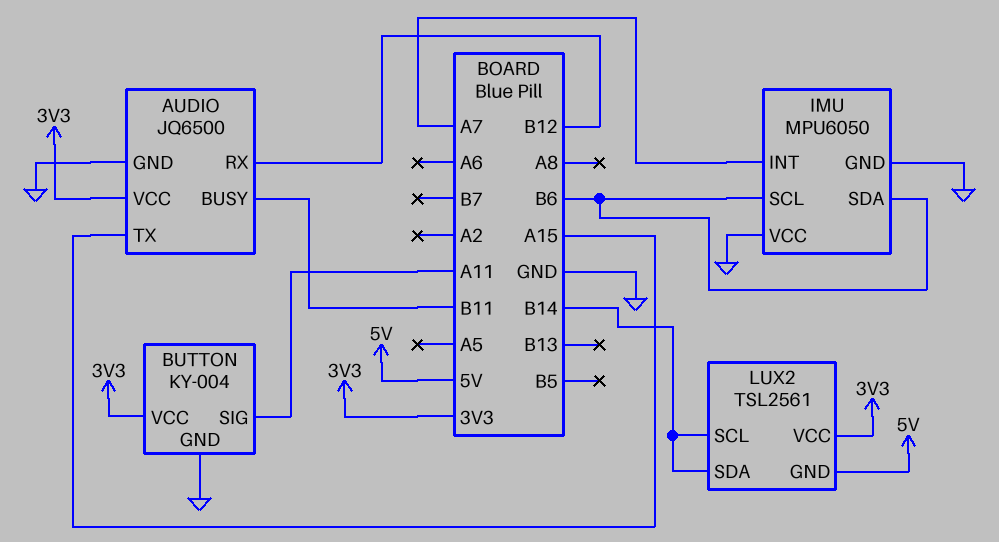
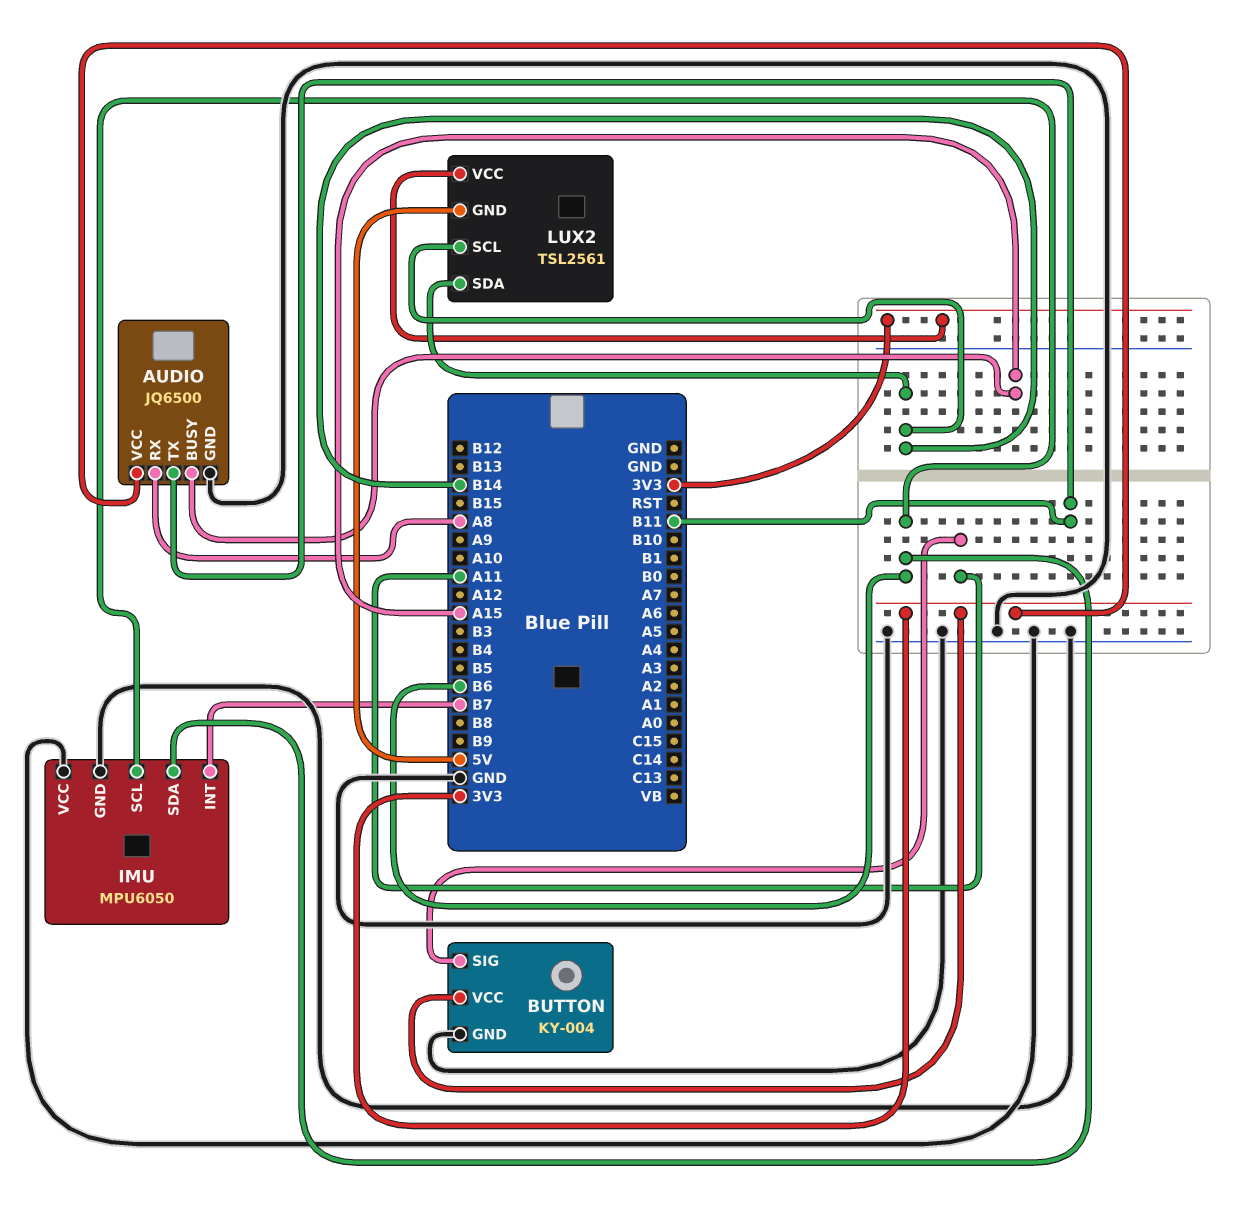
AUDIO pin BUSY: B11 -> A15
AUDIO pin RX: B12 -> A8
AUDIO pin TX: A15 -> B11
IMU pin INT: A7 -> B7

